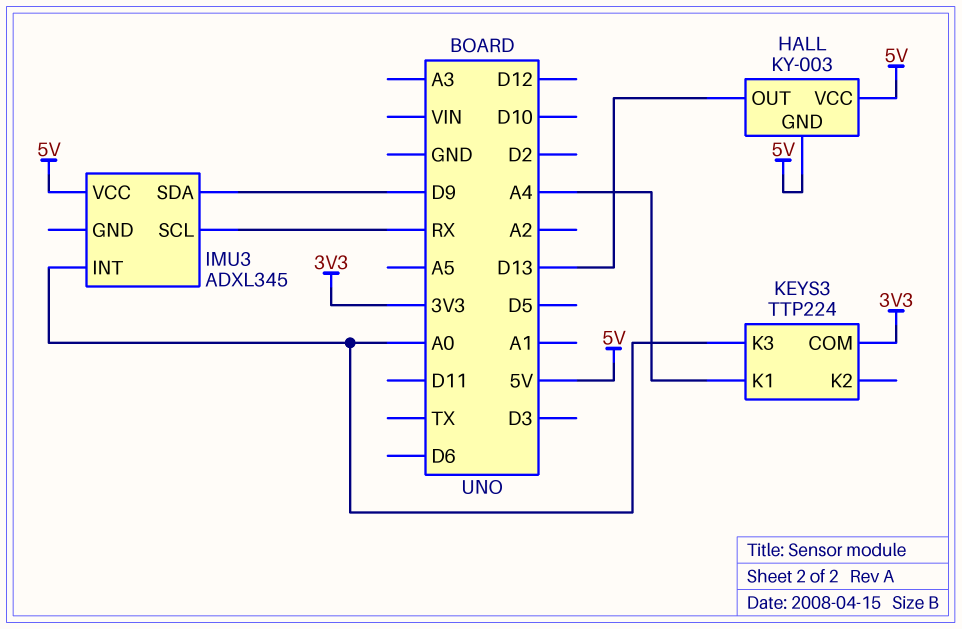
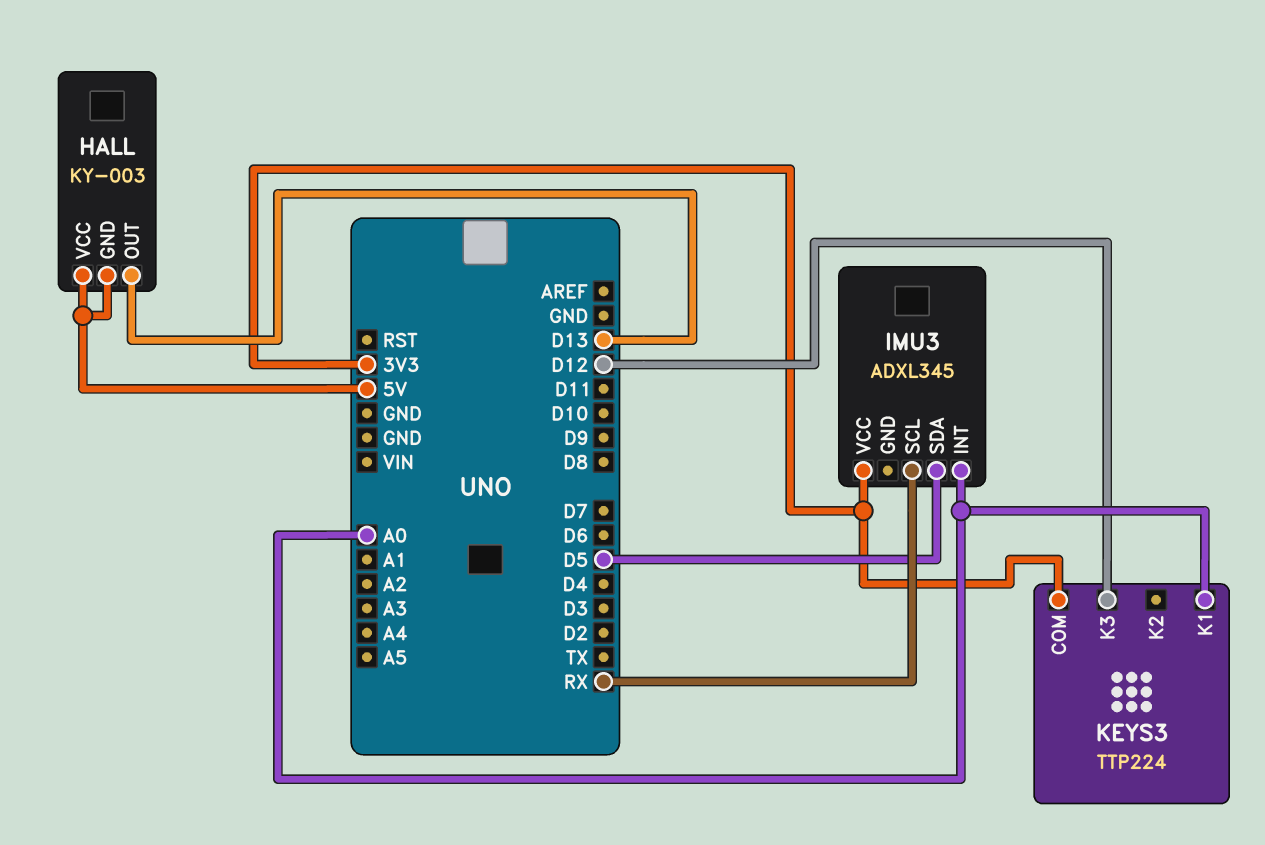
IMU3 pin SDA: D9 -> D5
IMU3 pin VCC: 5V -> 3V3
KEYS3 pin K1: A4 -> A0
KEYS3 pin K3: A0 -> D12

